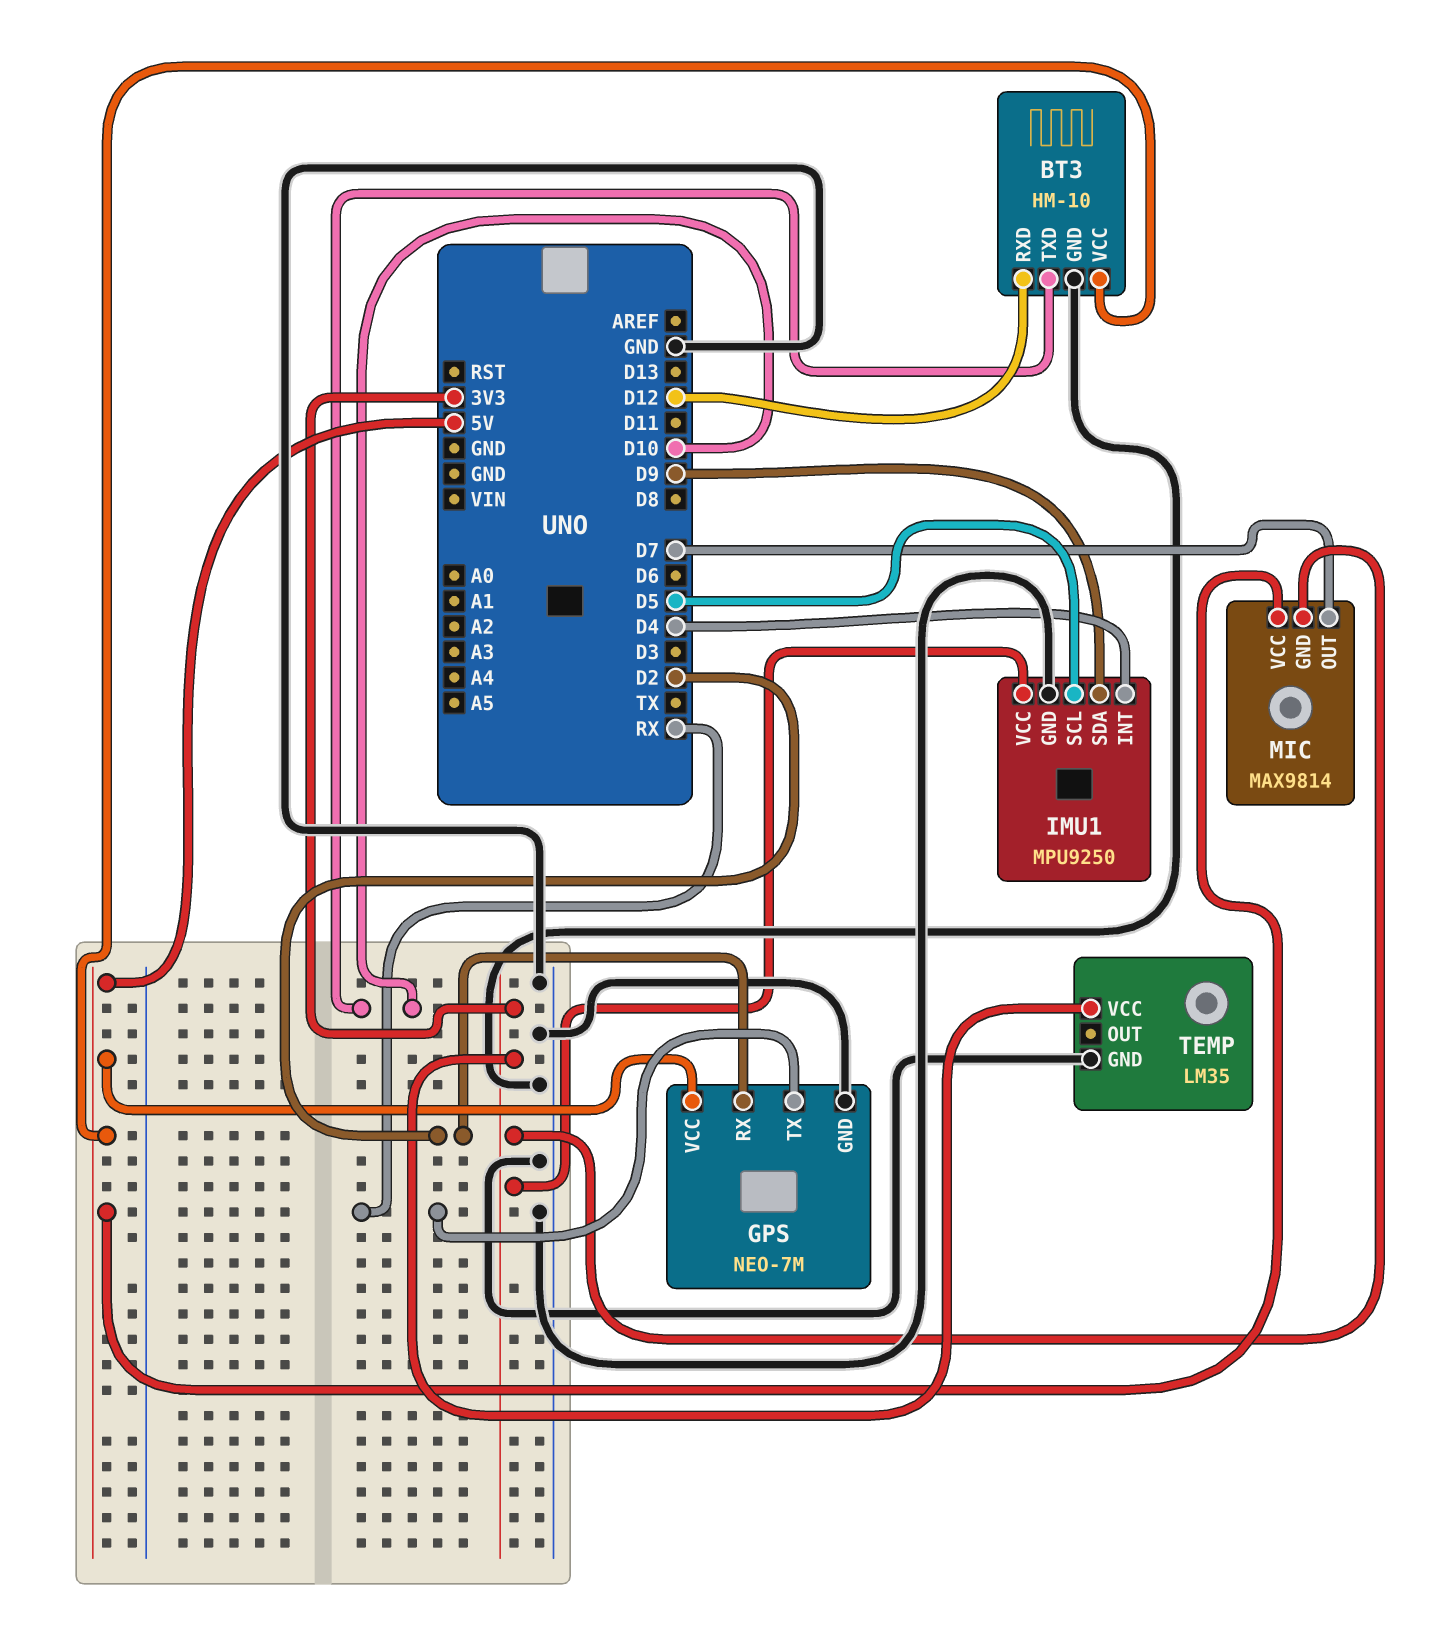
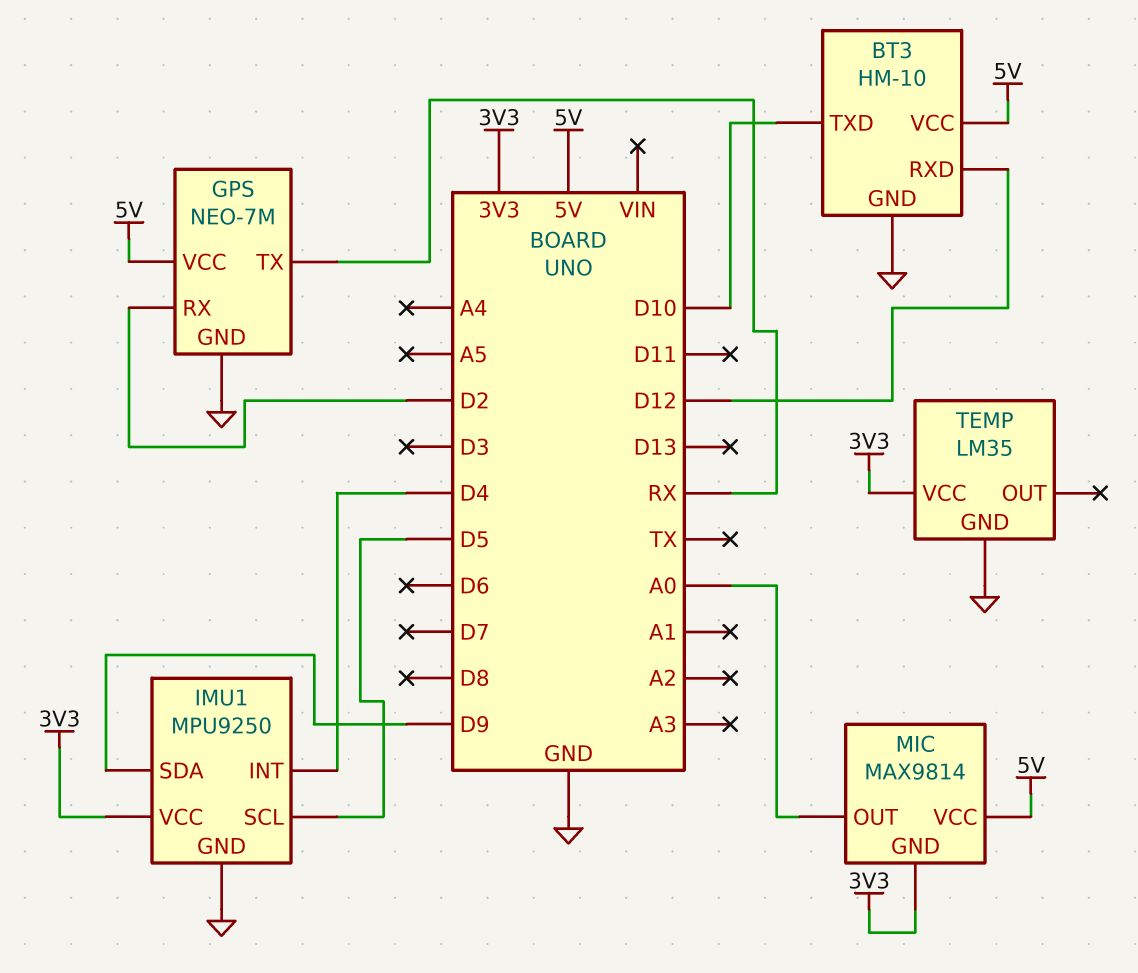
MIC pin OUT: D7 -> A0

